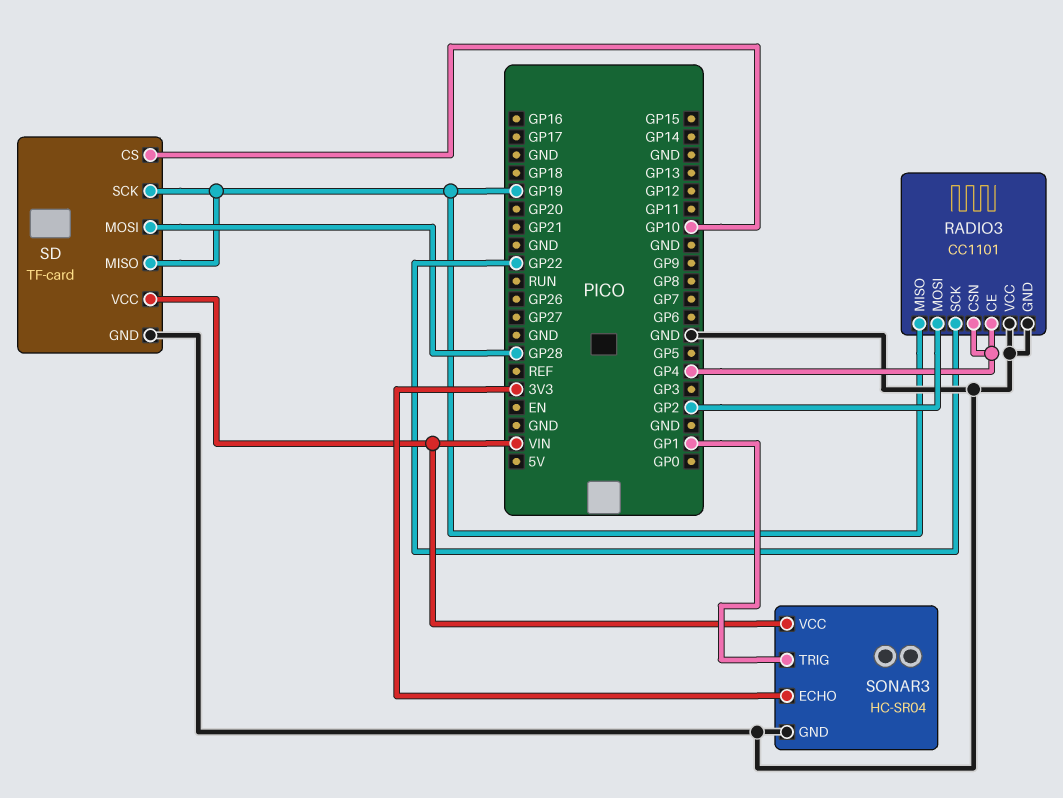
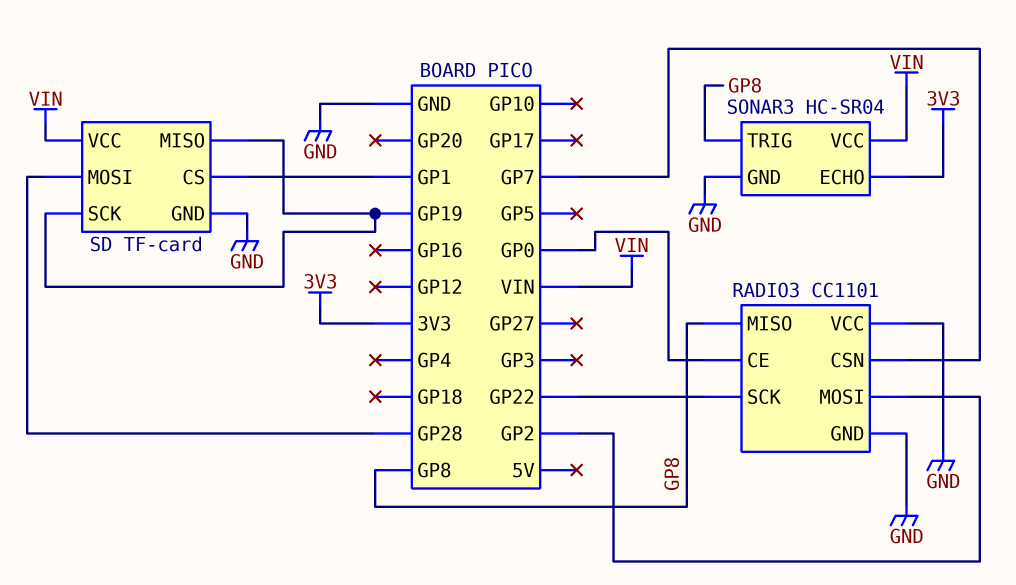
RADIO3 pin CE: GP4 -> GP0
RADIO3 pin CSN: GP4 -> GP7
RADIO3 pin MISO: GP19 -> GP8
SD pin CS: GP10 -> GP1
SONAR3 pin TRIG: GP1 -> GP8

